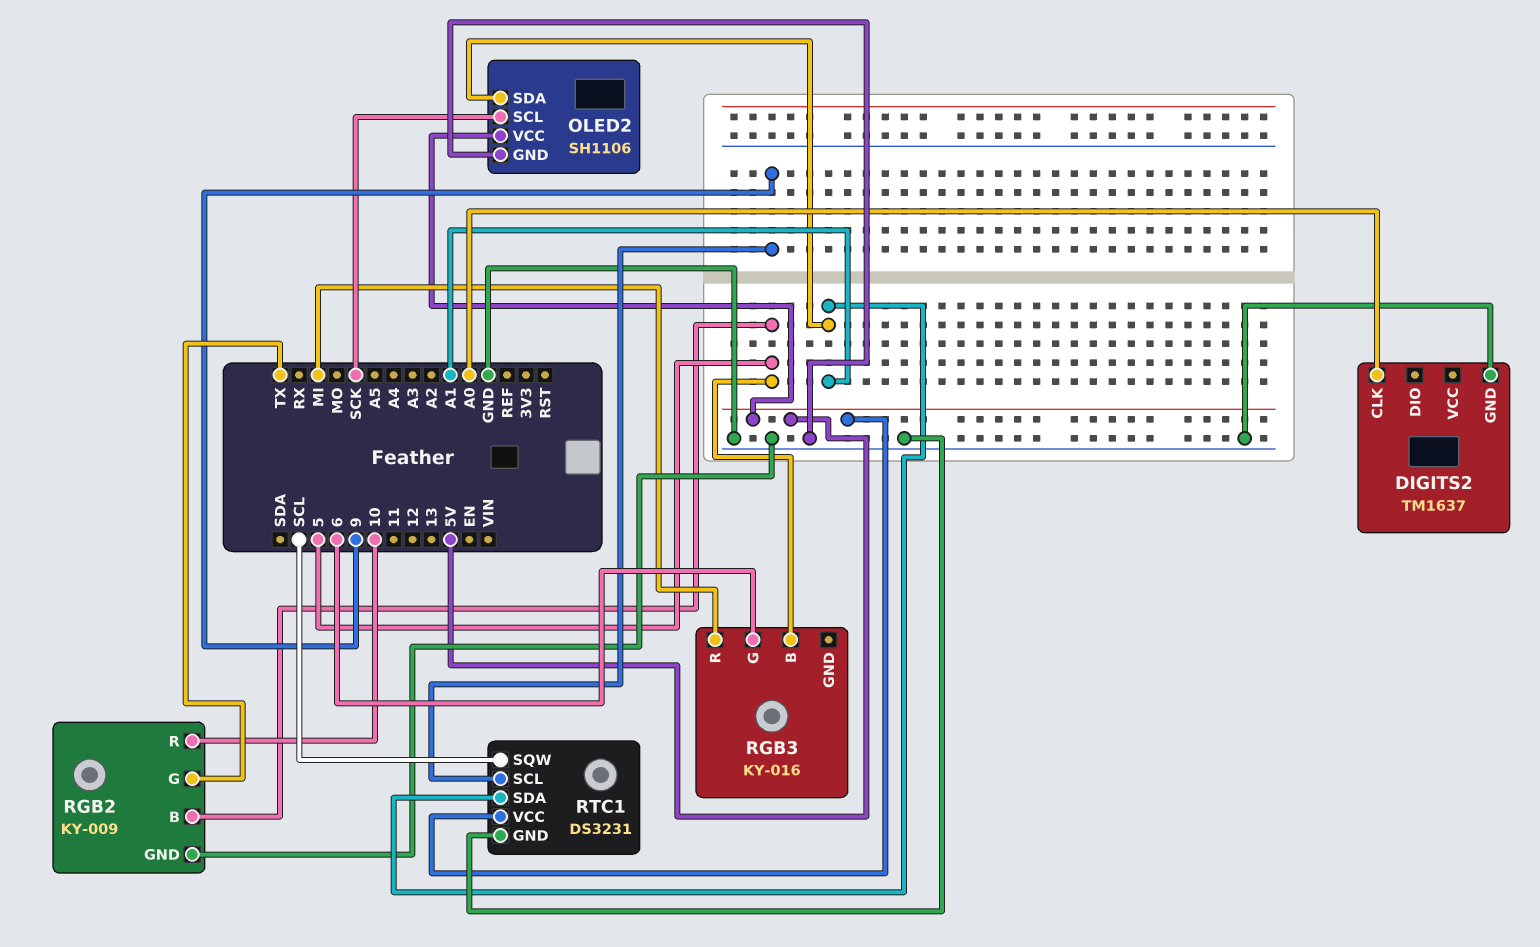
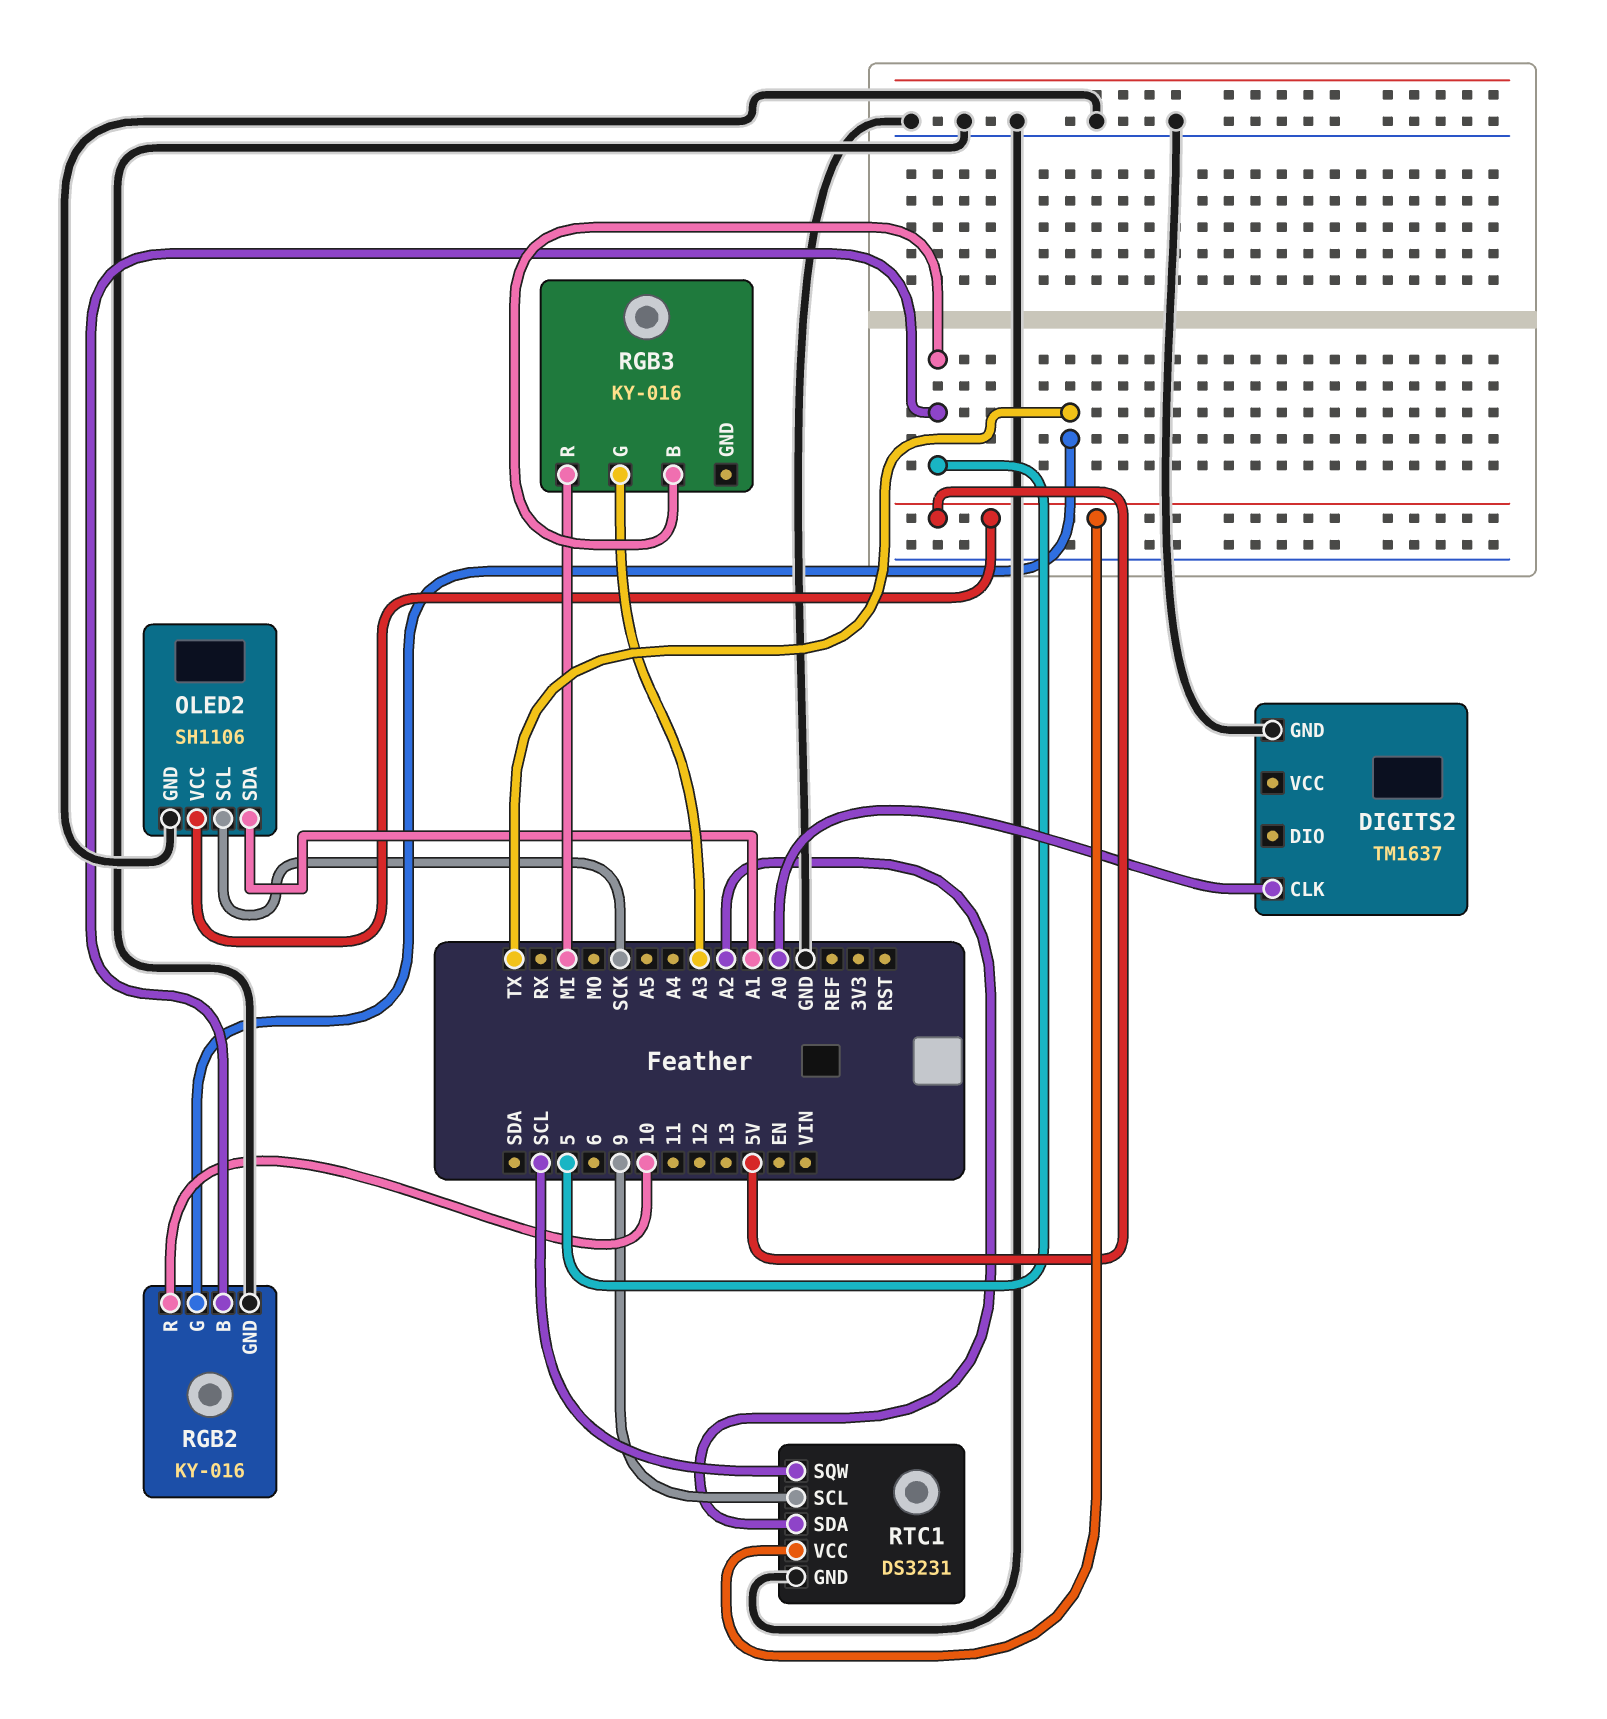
RGB2: KY-009 -> KY-016
RGB3 pin G: 6 -> A3
RTC1 pin SDA: A1 -> A2

